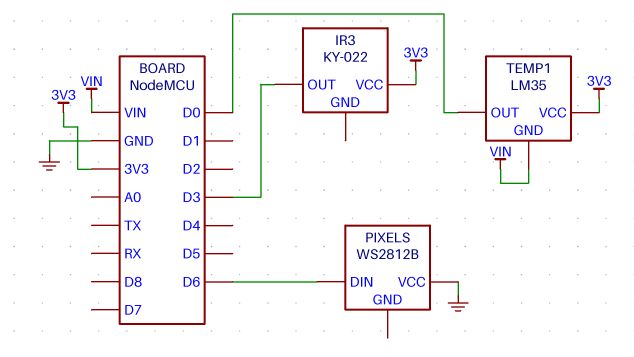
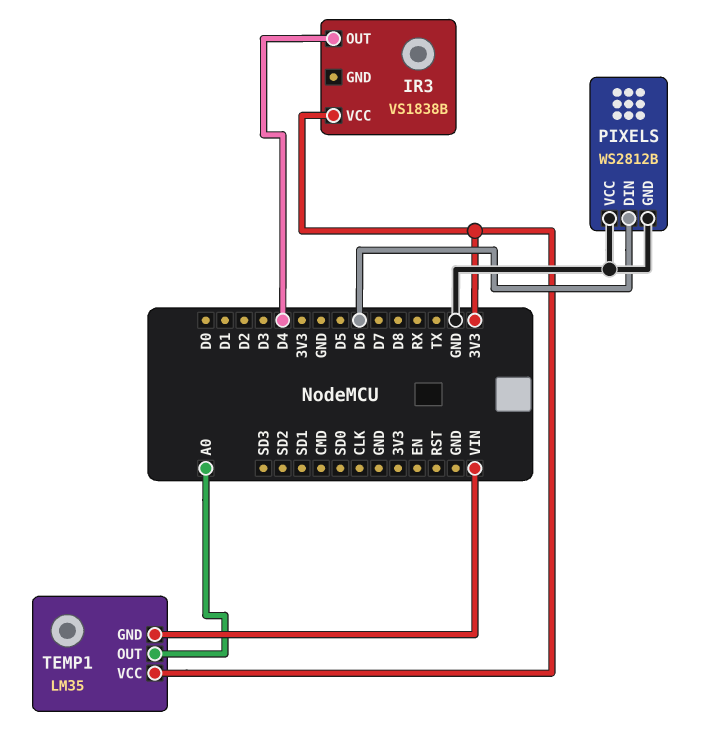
IR3: KY-022 -> VS1838B
IR3 pin OUT: D3 -> D4
PIXELS pin GND: none -> GND
TEMP1 pin OUT: D0 -> A0

